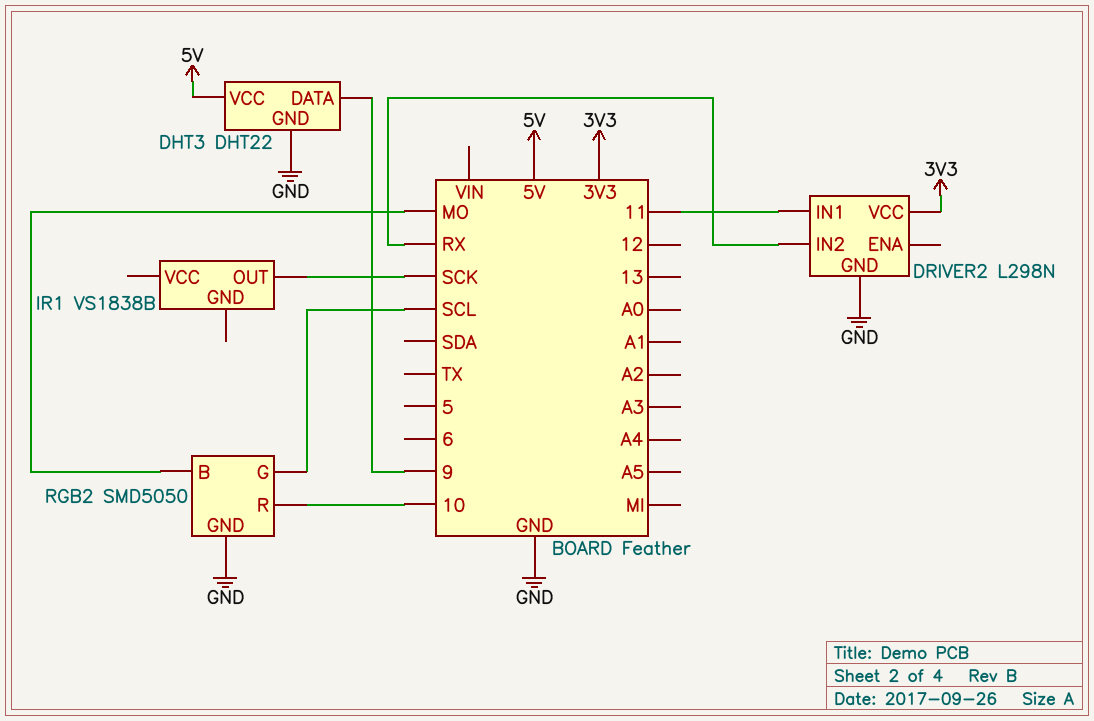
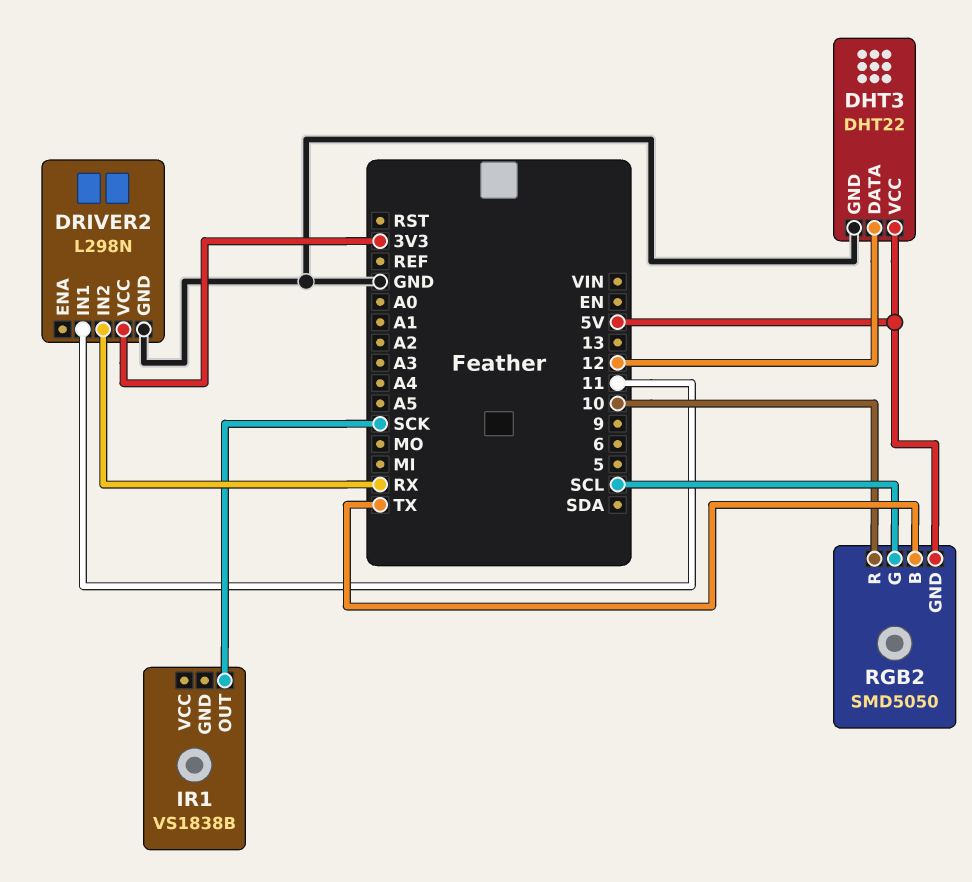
DHT3 pin DATA: 9 -> 12
RGB2 pin B: MO -> TX
RGB2 pin GND: GND -> 5V

